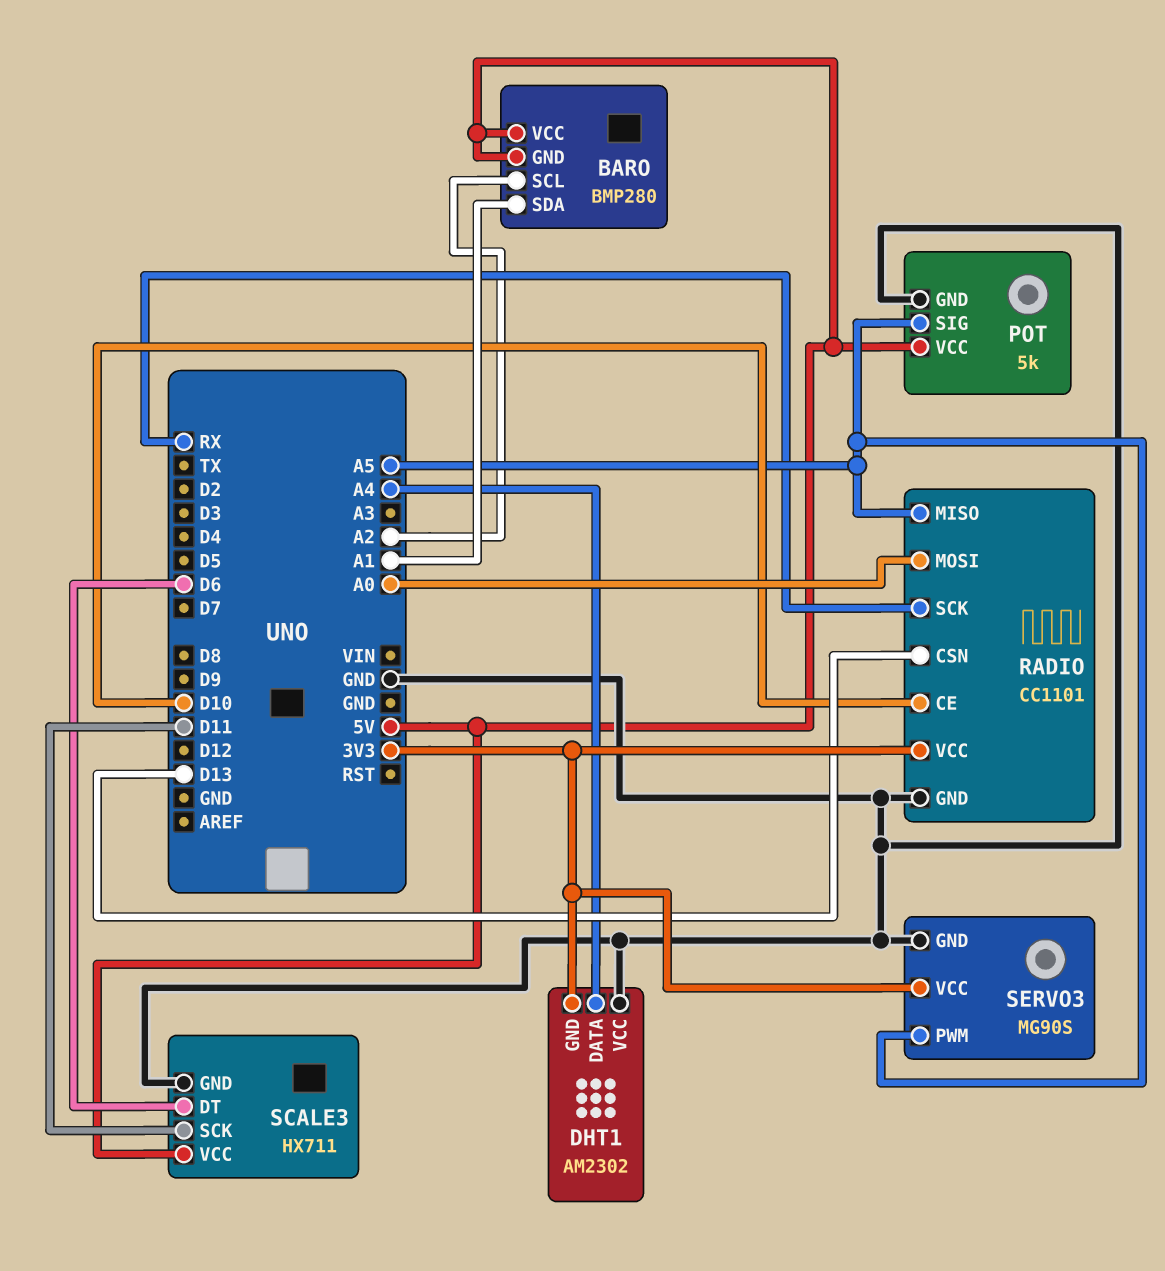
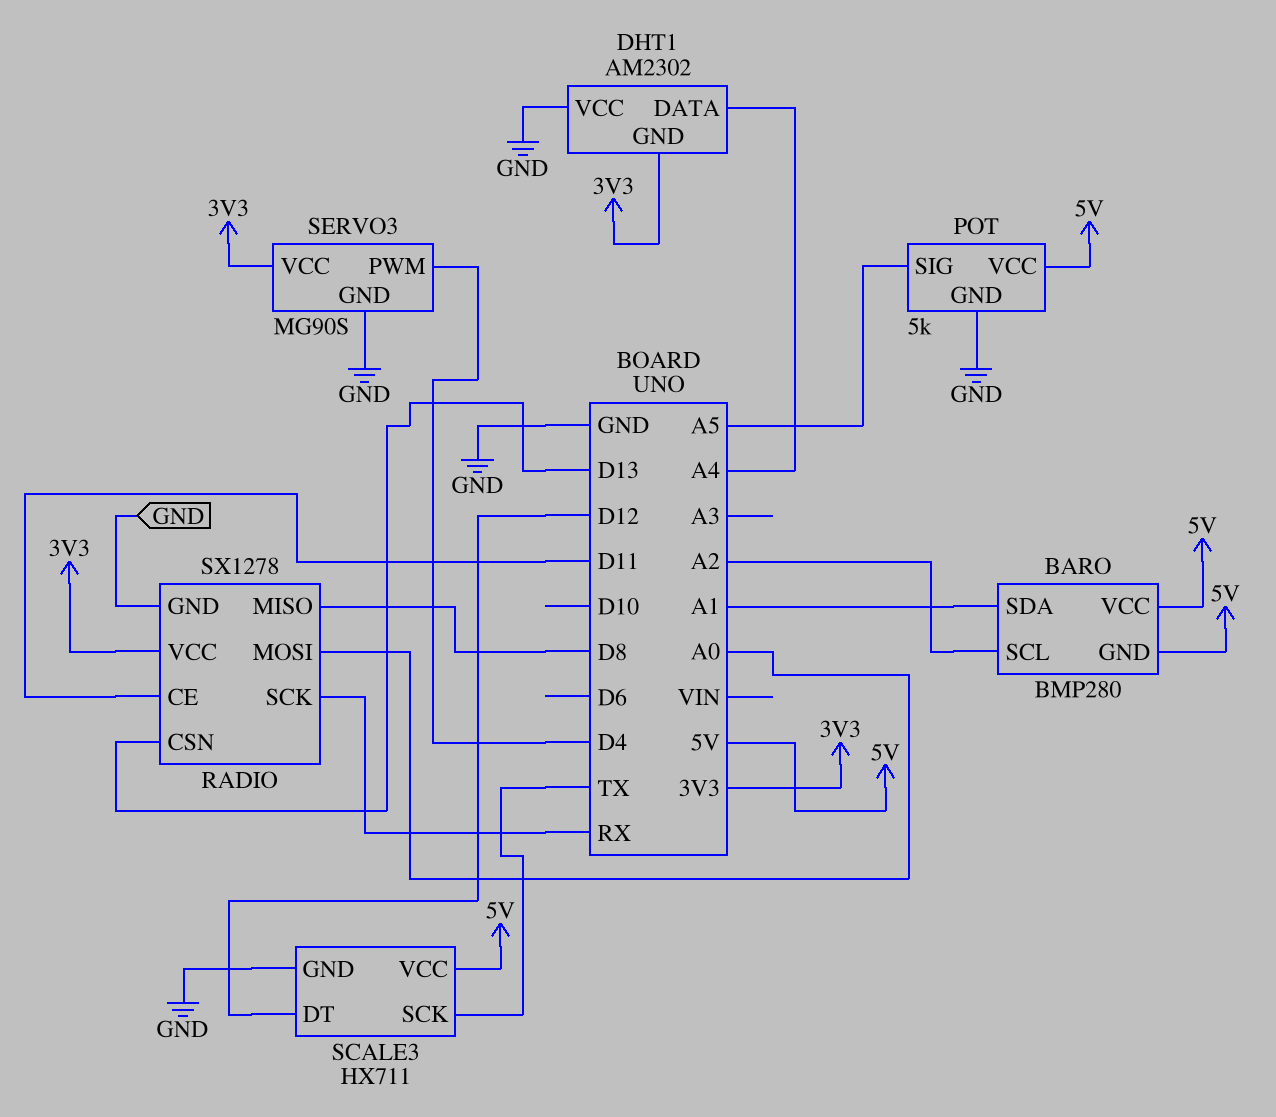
RADIO: CC1101 -> SX1278
RADIO pin CE: D10 -> D11
RADIO pin MISO: A5 -> D8
SCALE3 pin DT: D6 -> D12
SCALE3 pin SCK: D11 -> TX
SERVO3 pin PWM: A5 -> D4

